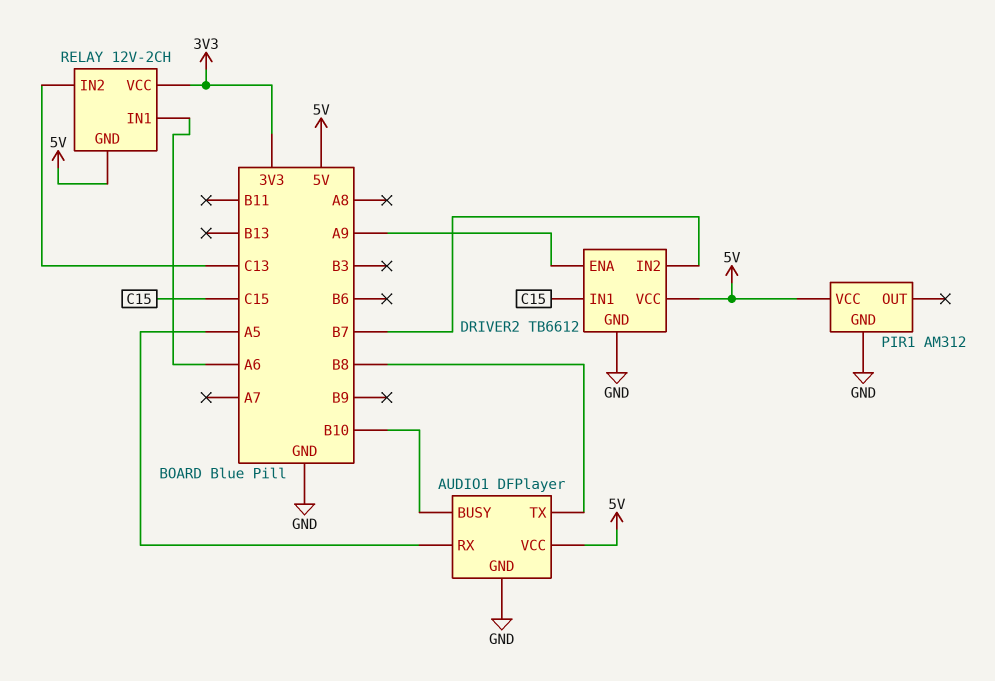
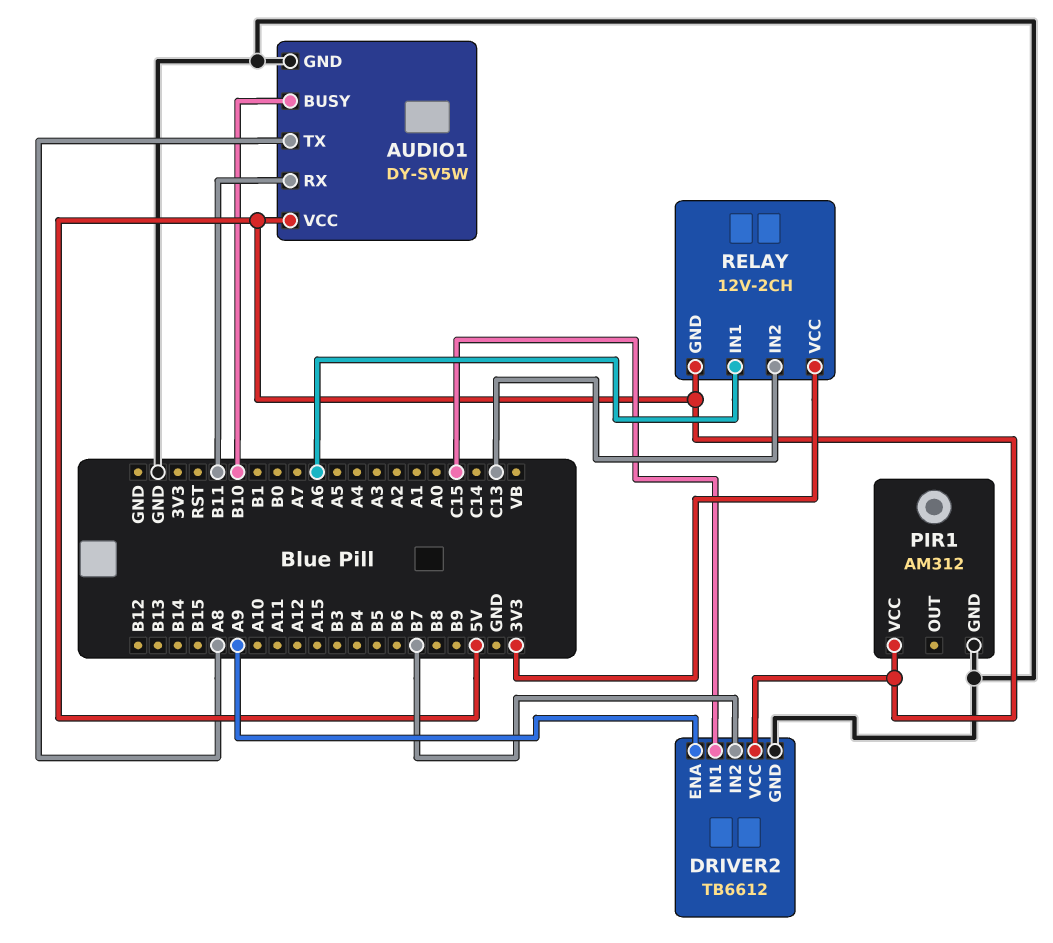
AUDIO1: DFPlayer -> DY-SV5W
AUDIO1 pin RX: A5 -> B11
AUDIO1 pin TX: B8 -> A8

